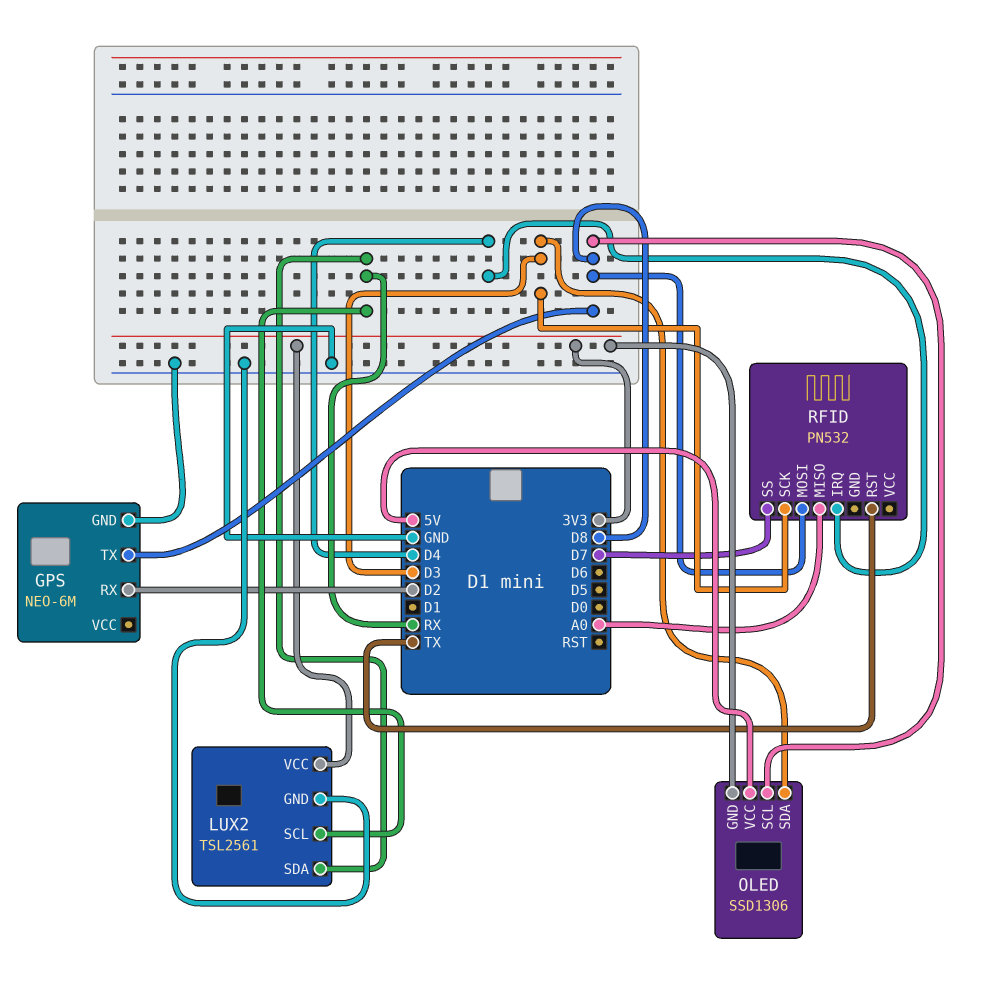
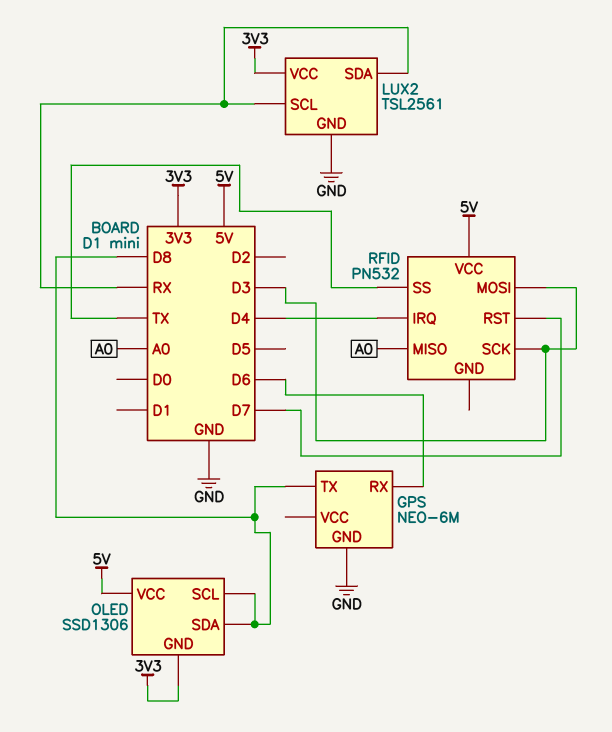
GPS pin RX: D2 -> D6
OLED pin SDA: D3 -> D8
RFID pin MOSI: D8 -> D3
RFID pin RST: TX -> D7
RFID pin SS: D7 -> TX
RFID pin VCC: none -> 5V

